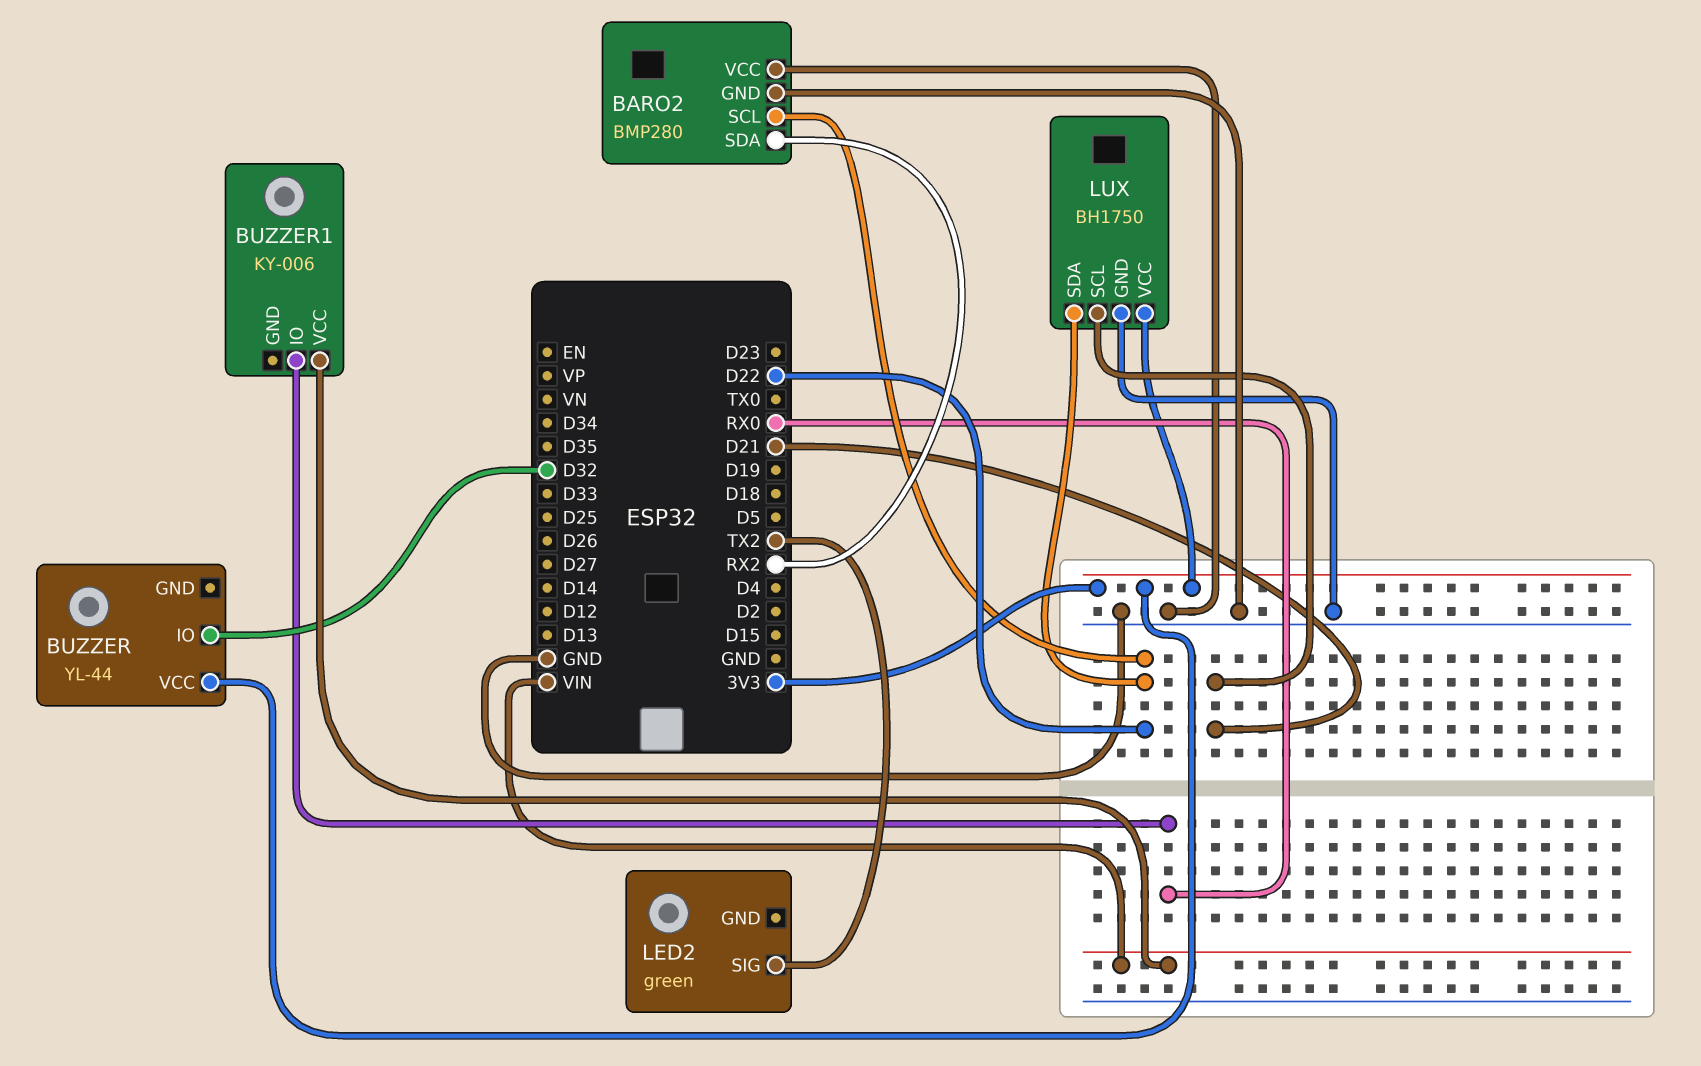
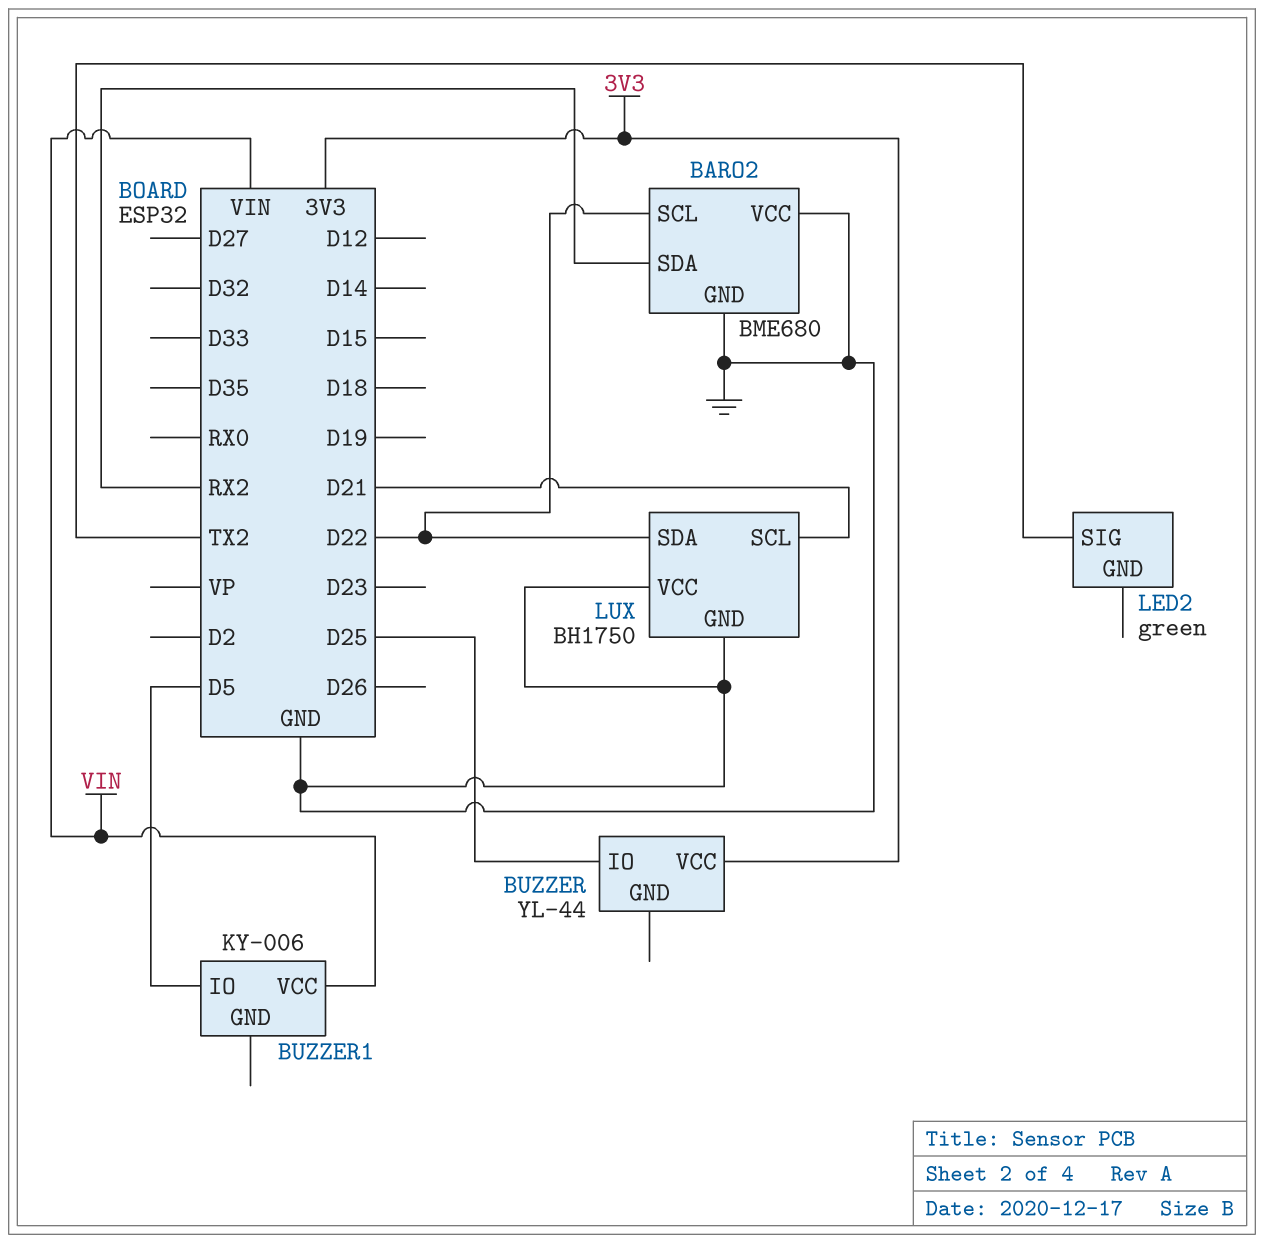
BARO2: BMP280 -> BME680
BUZZER pin IO: D32 -> D25
BUZZER1 pin IO: RX0 -> D5
LUX pin VCC: 3V3 -> GND

